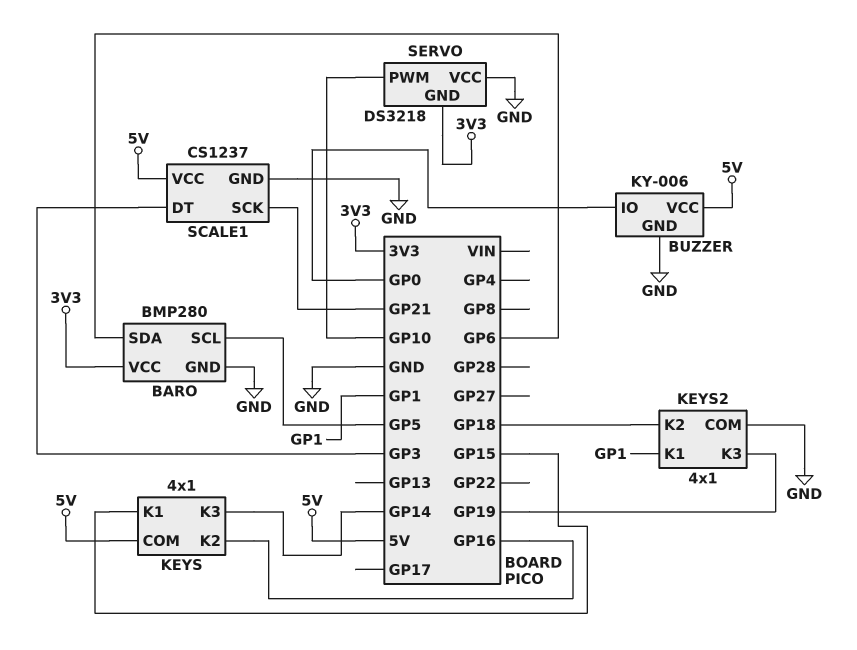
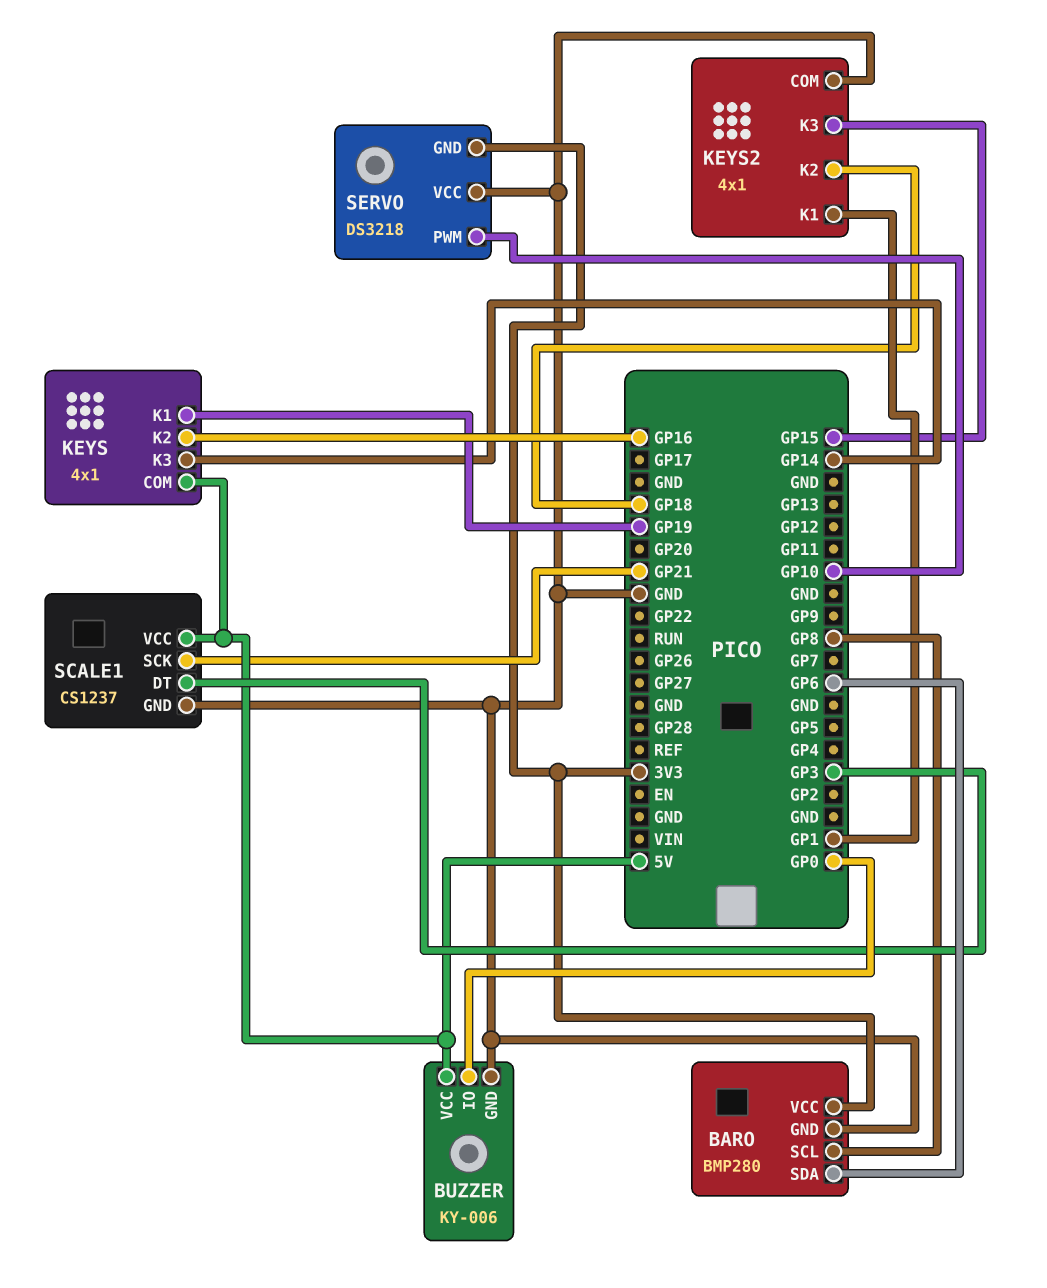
BARO pin SCL: GP5 -> GP8
KEYS pin K1: GP15 -> GP19
KEYS2 pin K3: GP19 -> GP15

